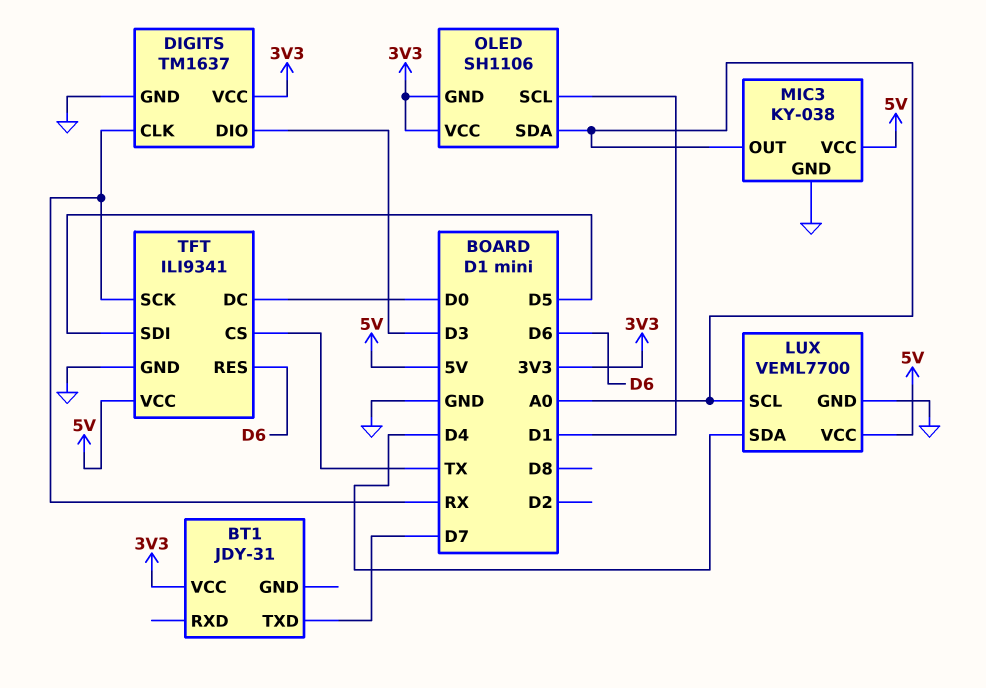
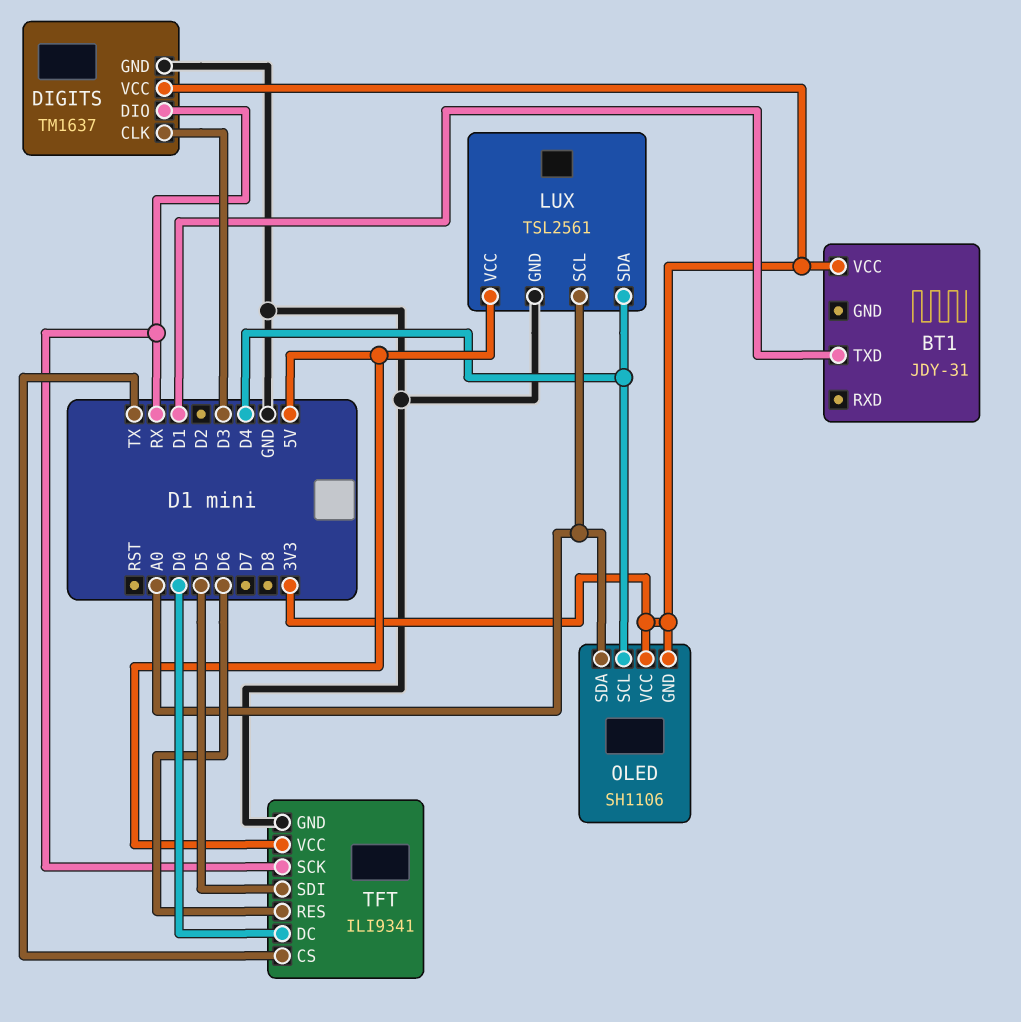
BT1 pin TXD: D7 -> D1
DIGITS pin CLK: RX -> D3
DIGITS pin DIO: D3 -> RX
LUX: VEML7700 -> TSL2561
MIC3: KY-038 -> none
MIC3 pin GND: GND -> none
MIC3 pin OUT: A0 -> none
MIC3 pin VCC: 5V -> none
OLED pin SCL: D1 -> D4

